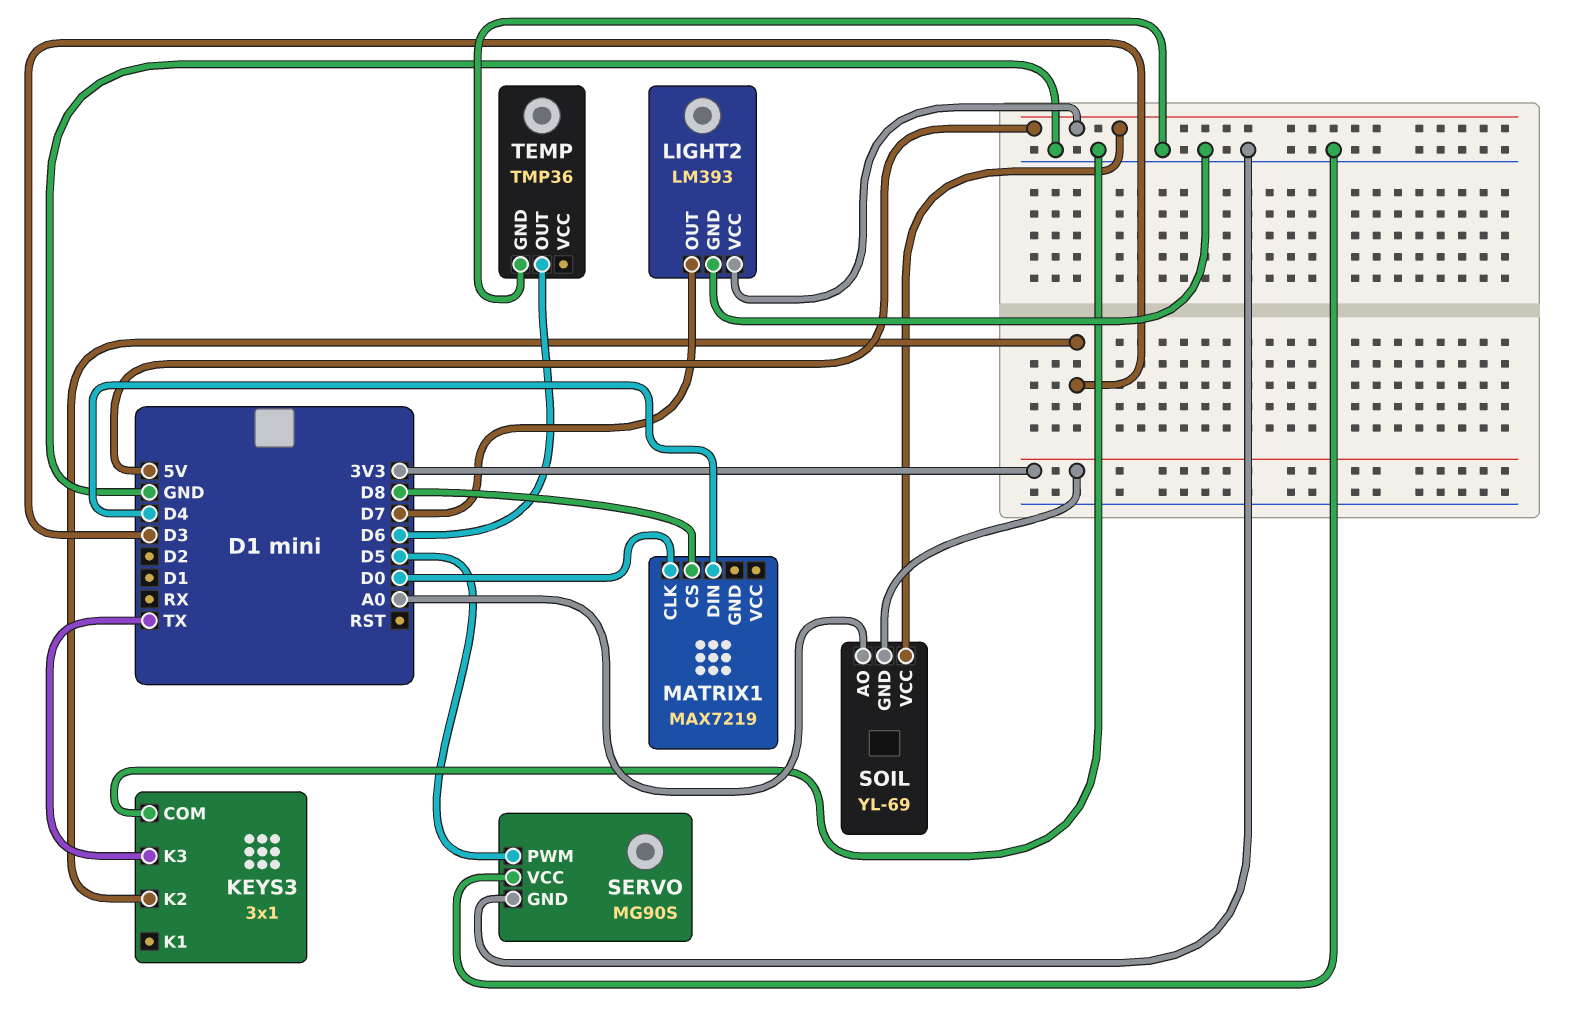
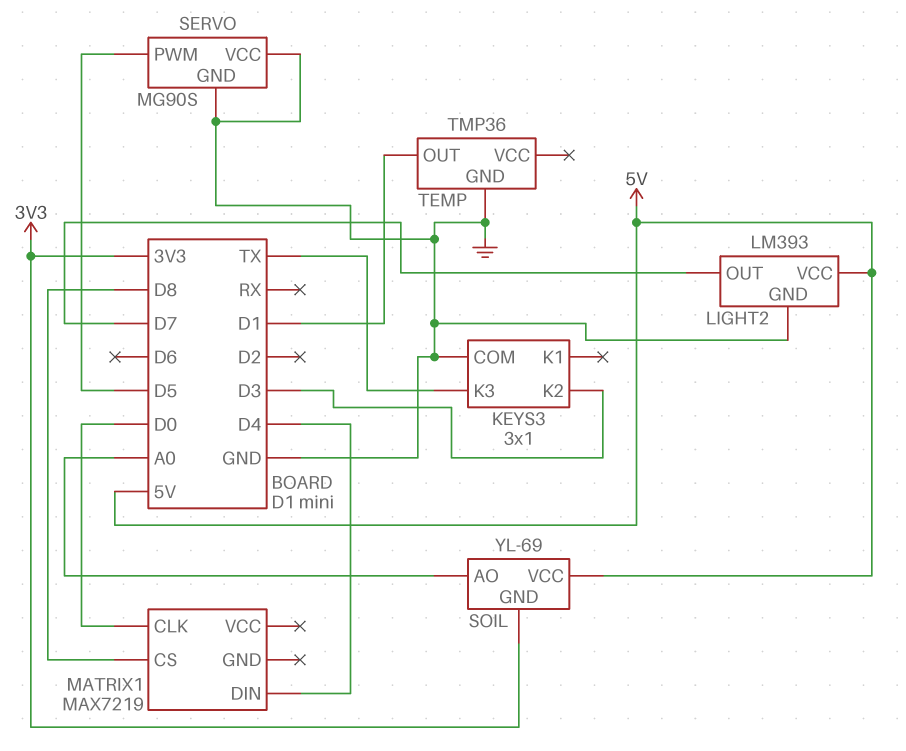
TEMP pin OUT: D6 -> D1

